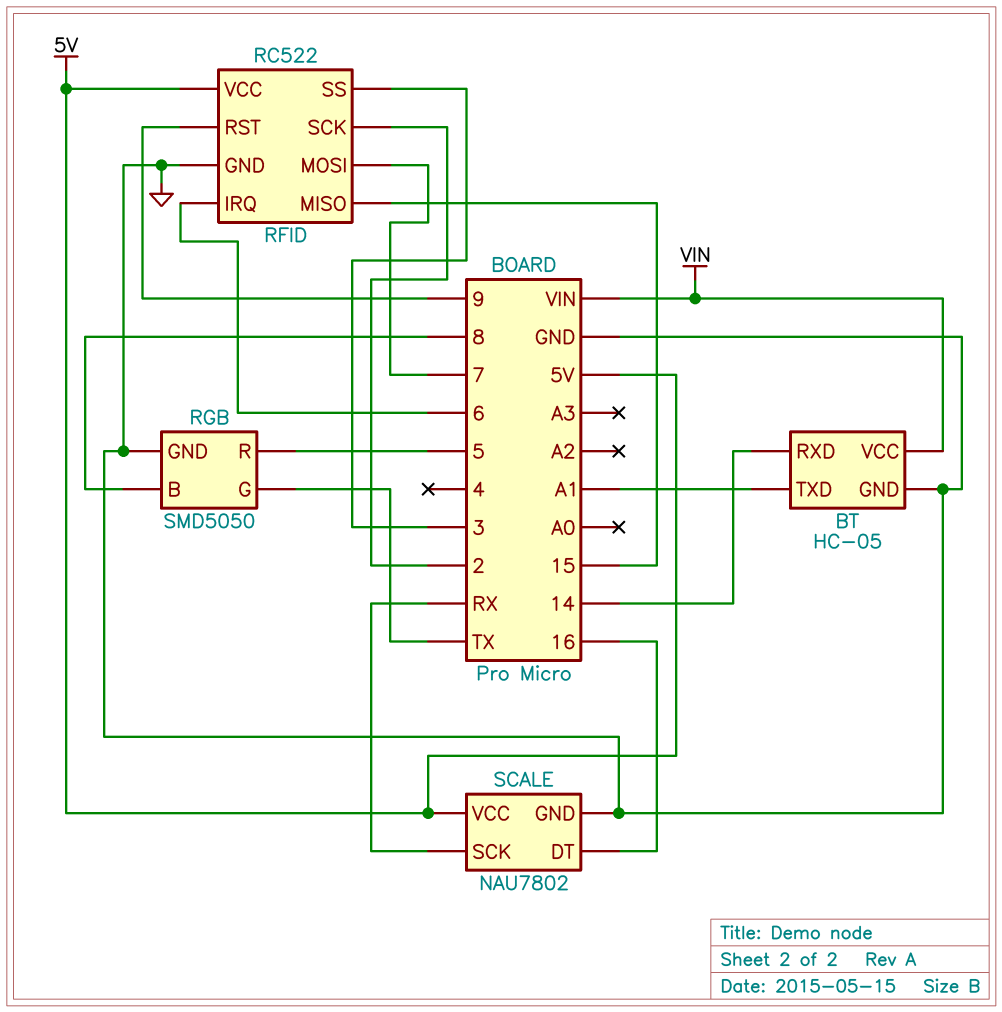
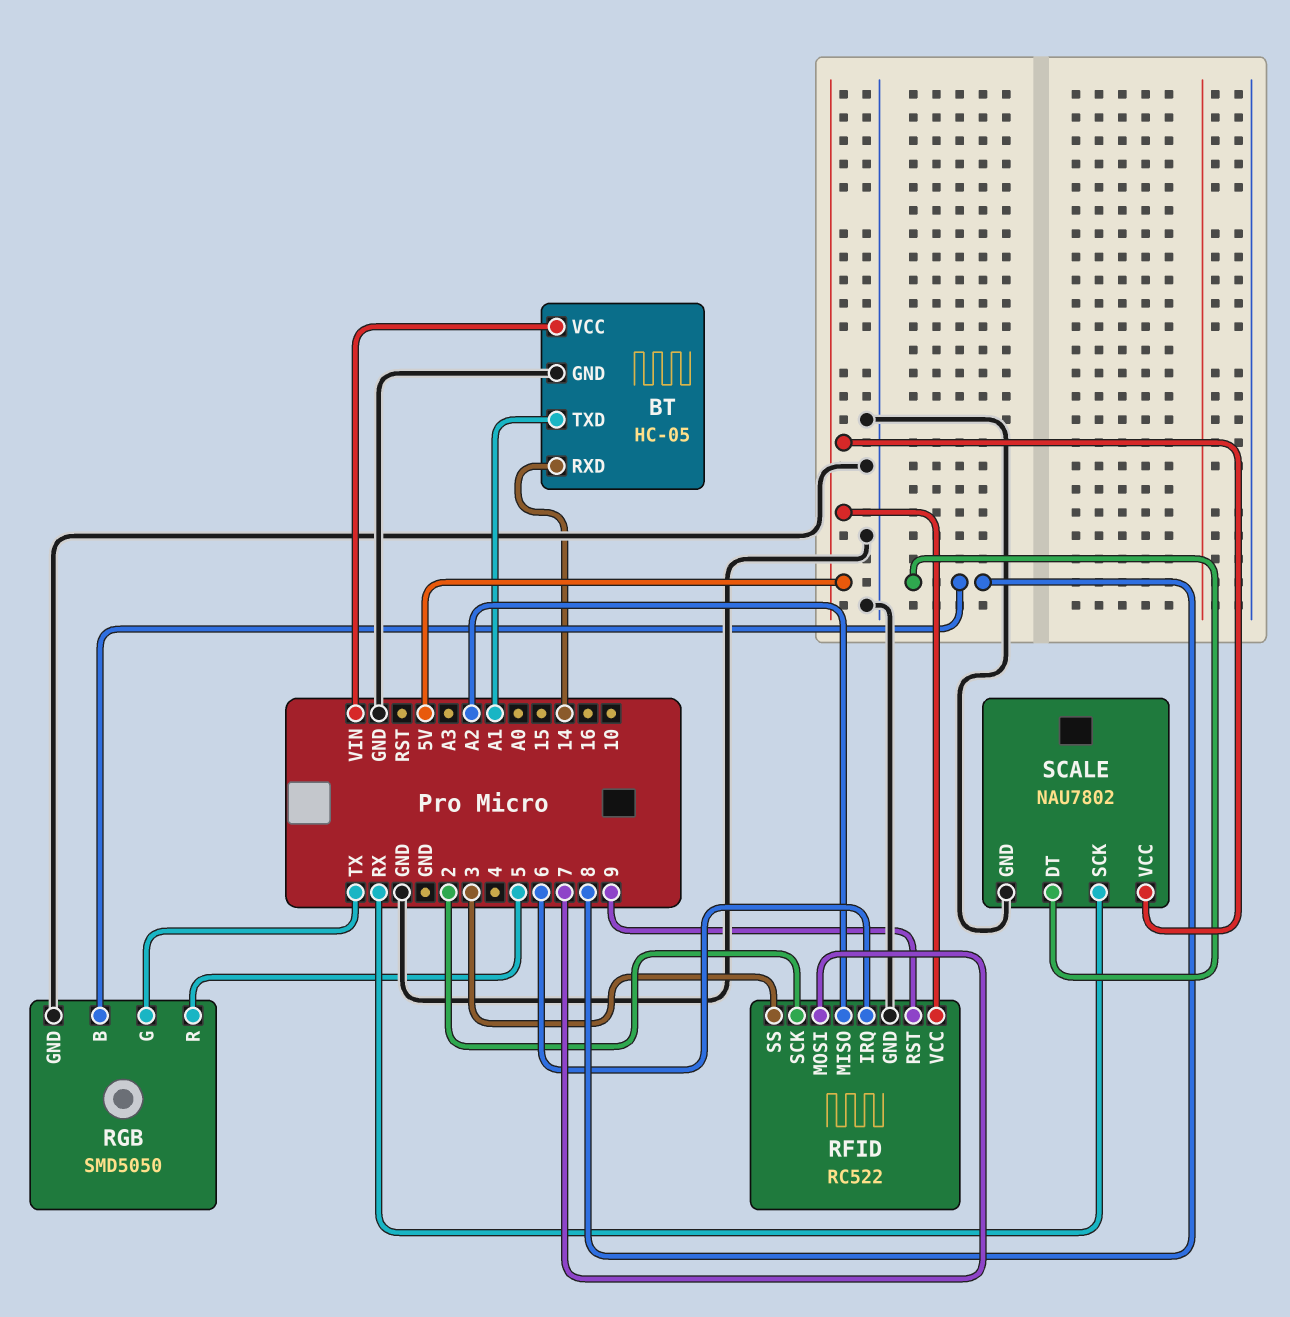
RFID pin MISO: 15 -> A2
SCALE pin DT: 16 -> 8

